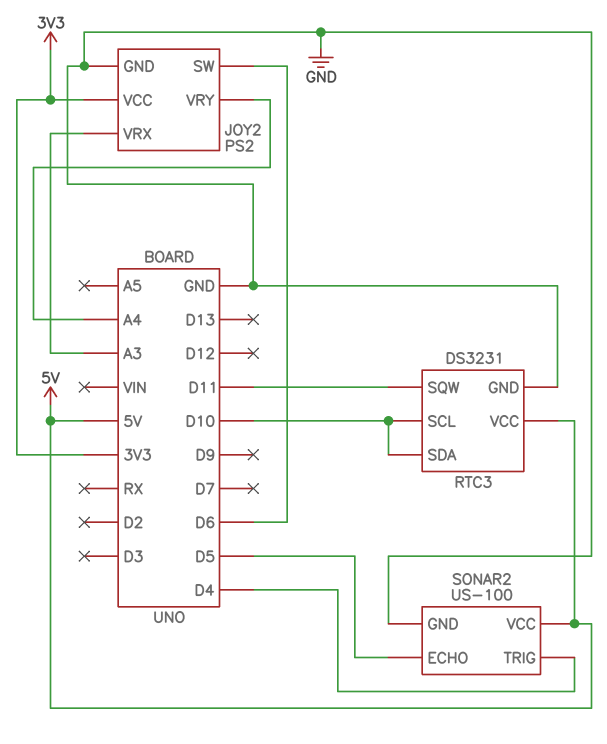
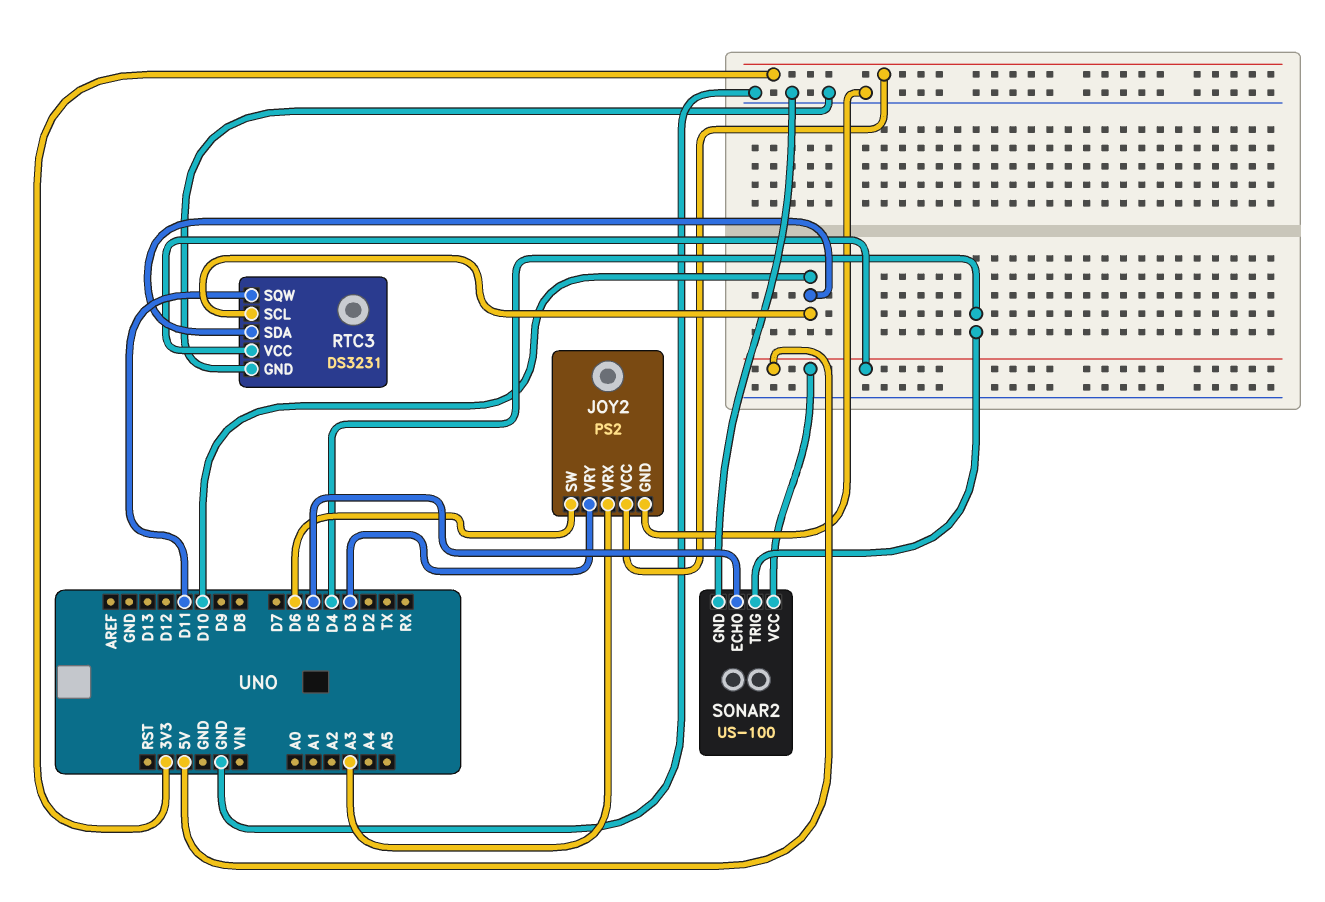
JOY2 pin VRY: A4 -> D3

